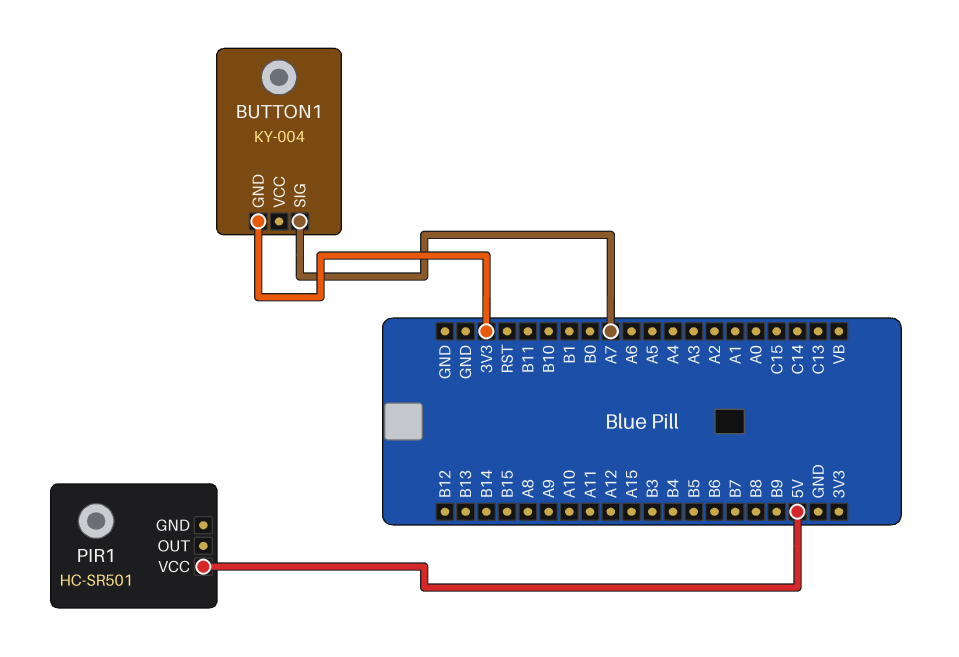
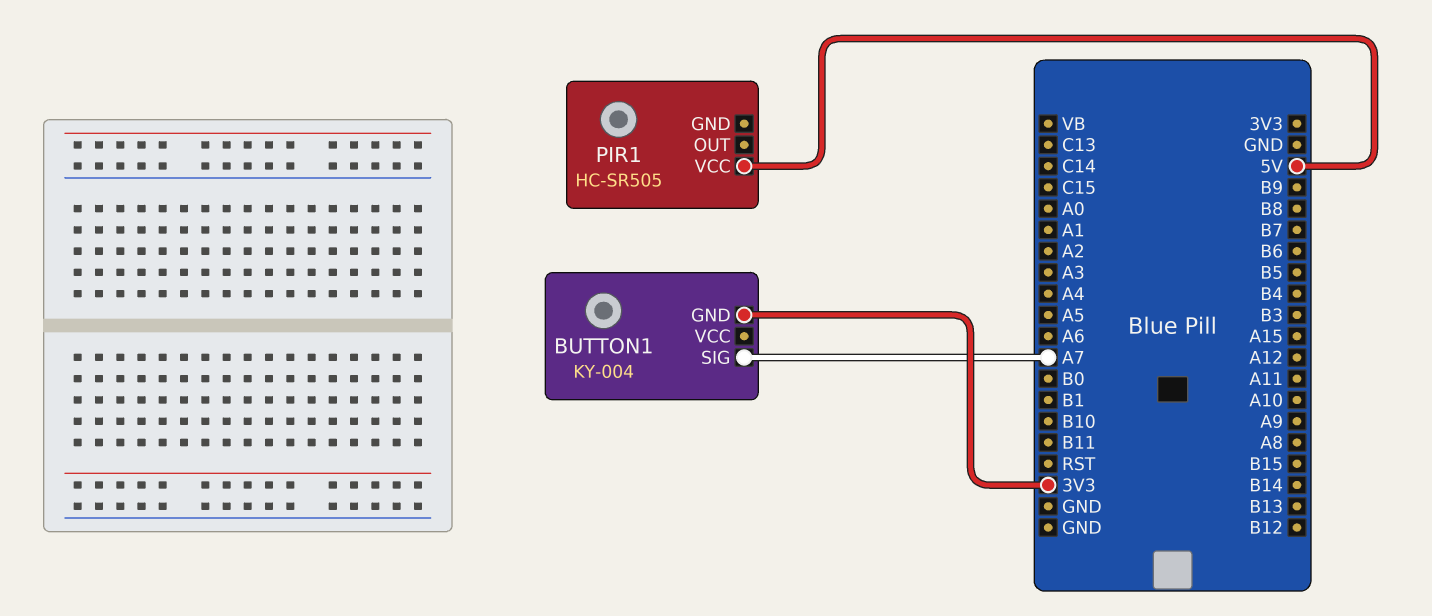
PIR1: HC-SR501 -> HC-SR505

